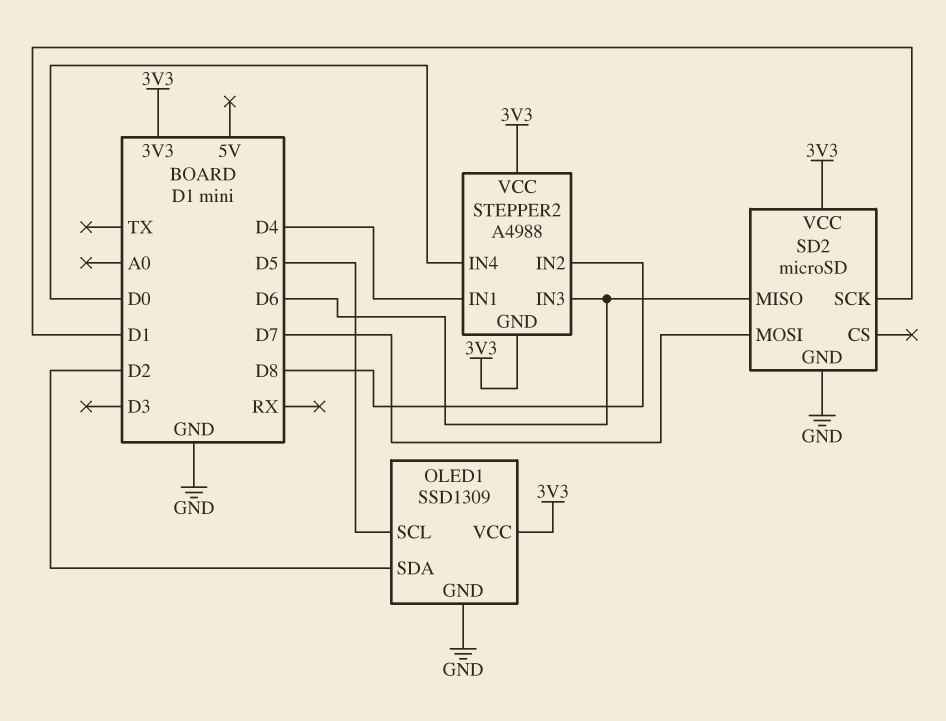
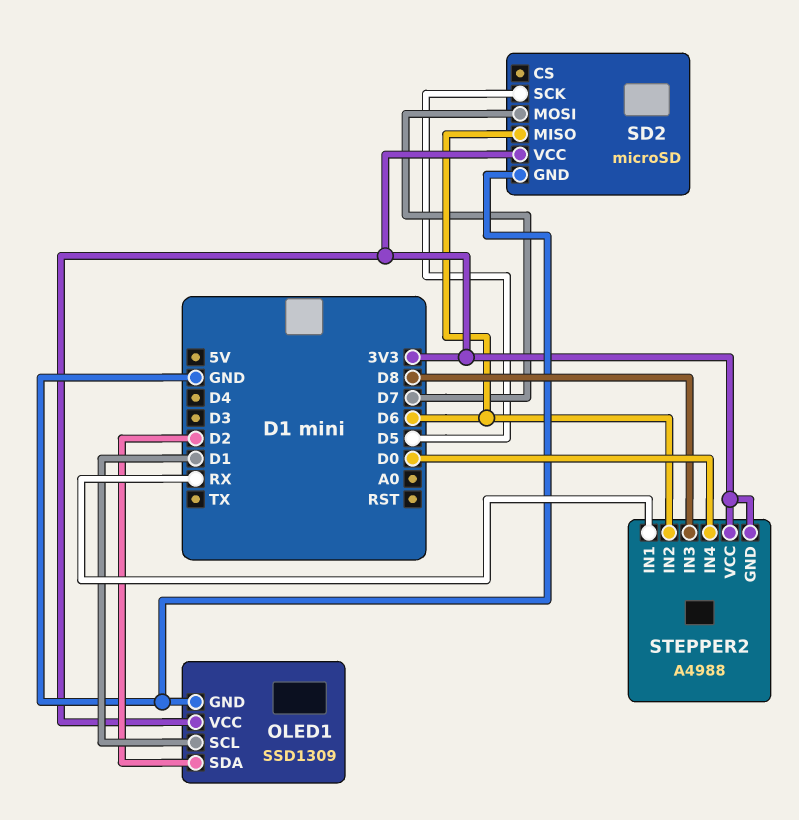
OLED1 pin SCL: D5 -> D1
SD2 pin SCK: D1 -> D5
STEPPER2 pin IN1: D4 -> RX
STEPPER2 pin IN2: D8 -> D6
STEPPER2 pin IN3: D6 -> D8

